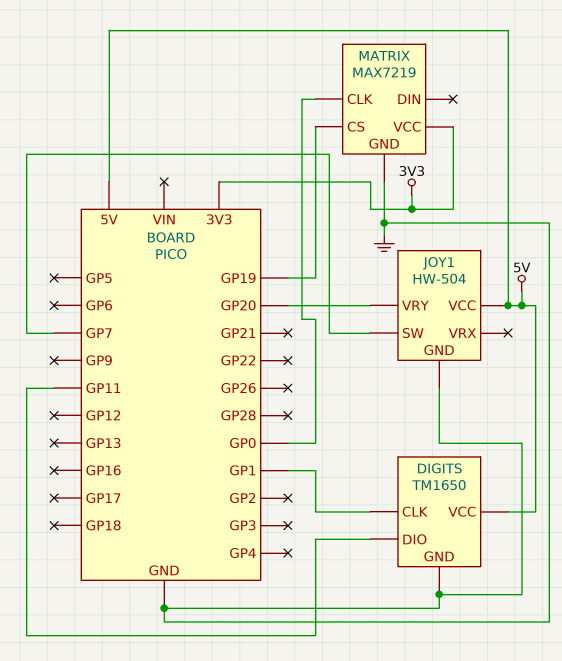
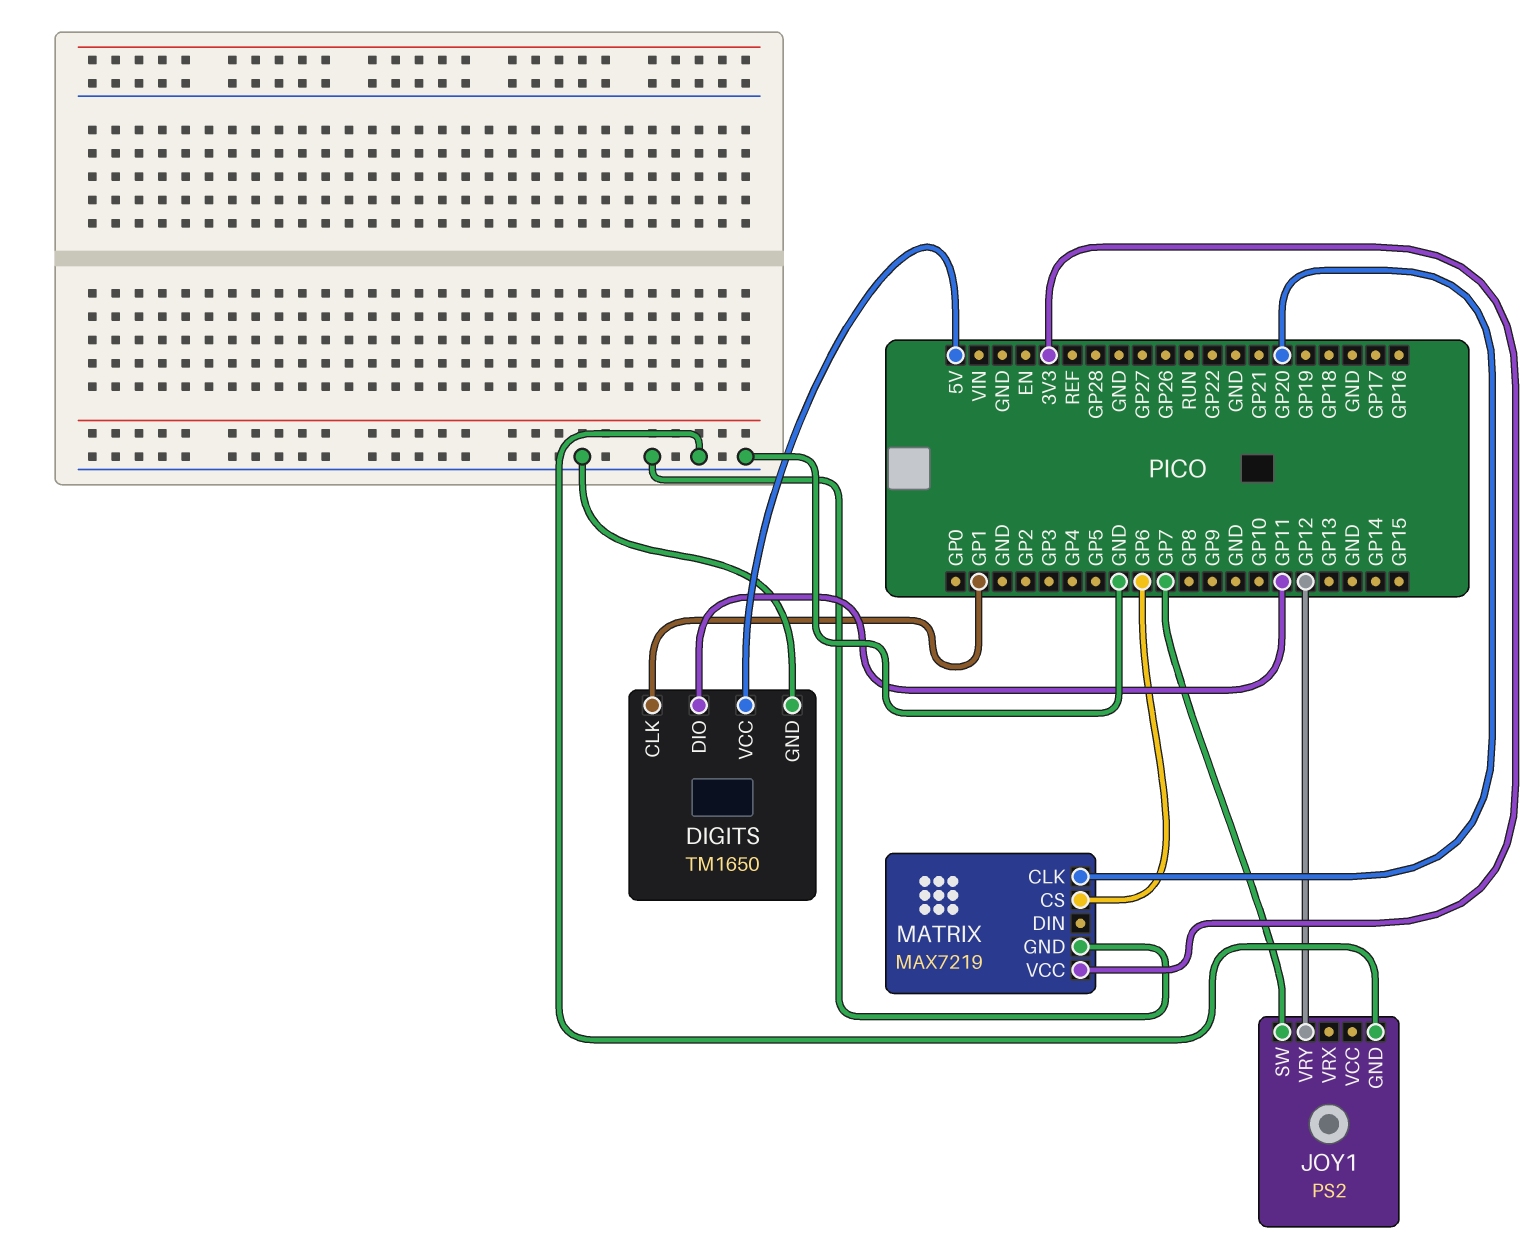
JOY1: HW-504 -> PS2
JOY1 pin VCC: 5V -> none
JOY1 pin VRY: GP20 -> GP12
MATRIX pin CLK: GP0 -> GP20
MATRIX pin CS: GP19 -> GP6

